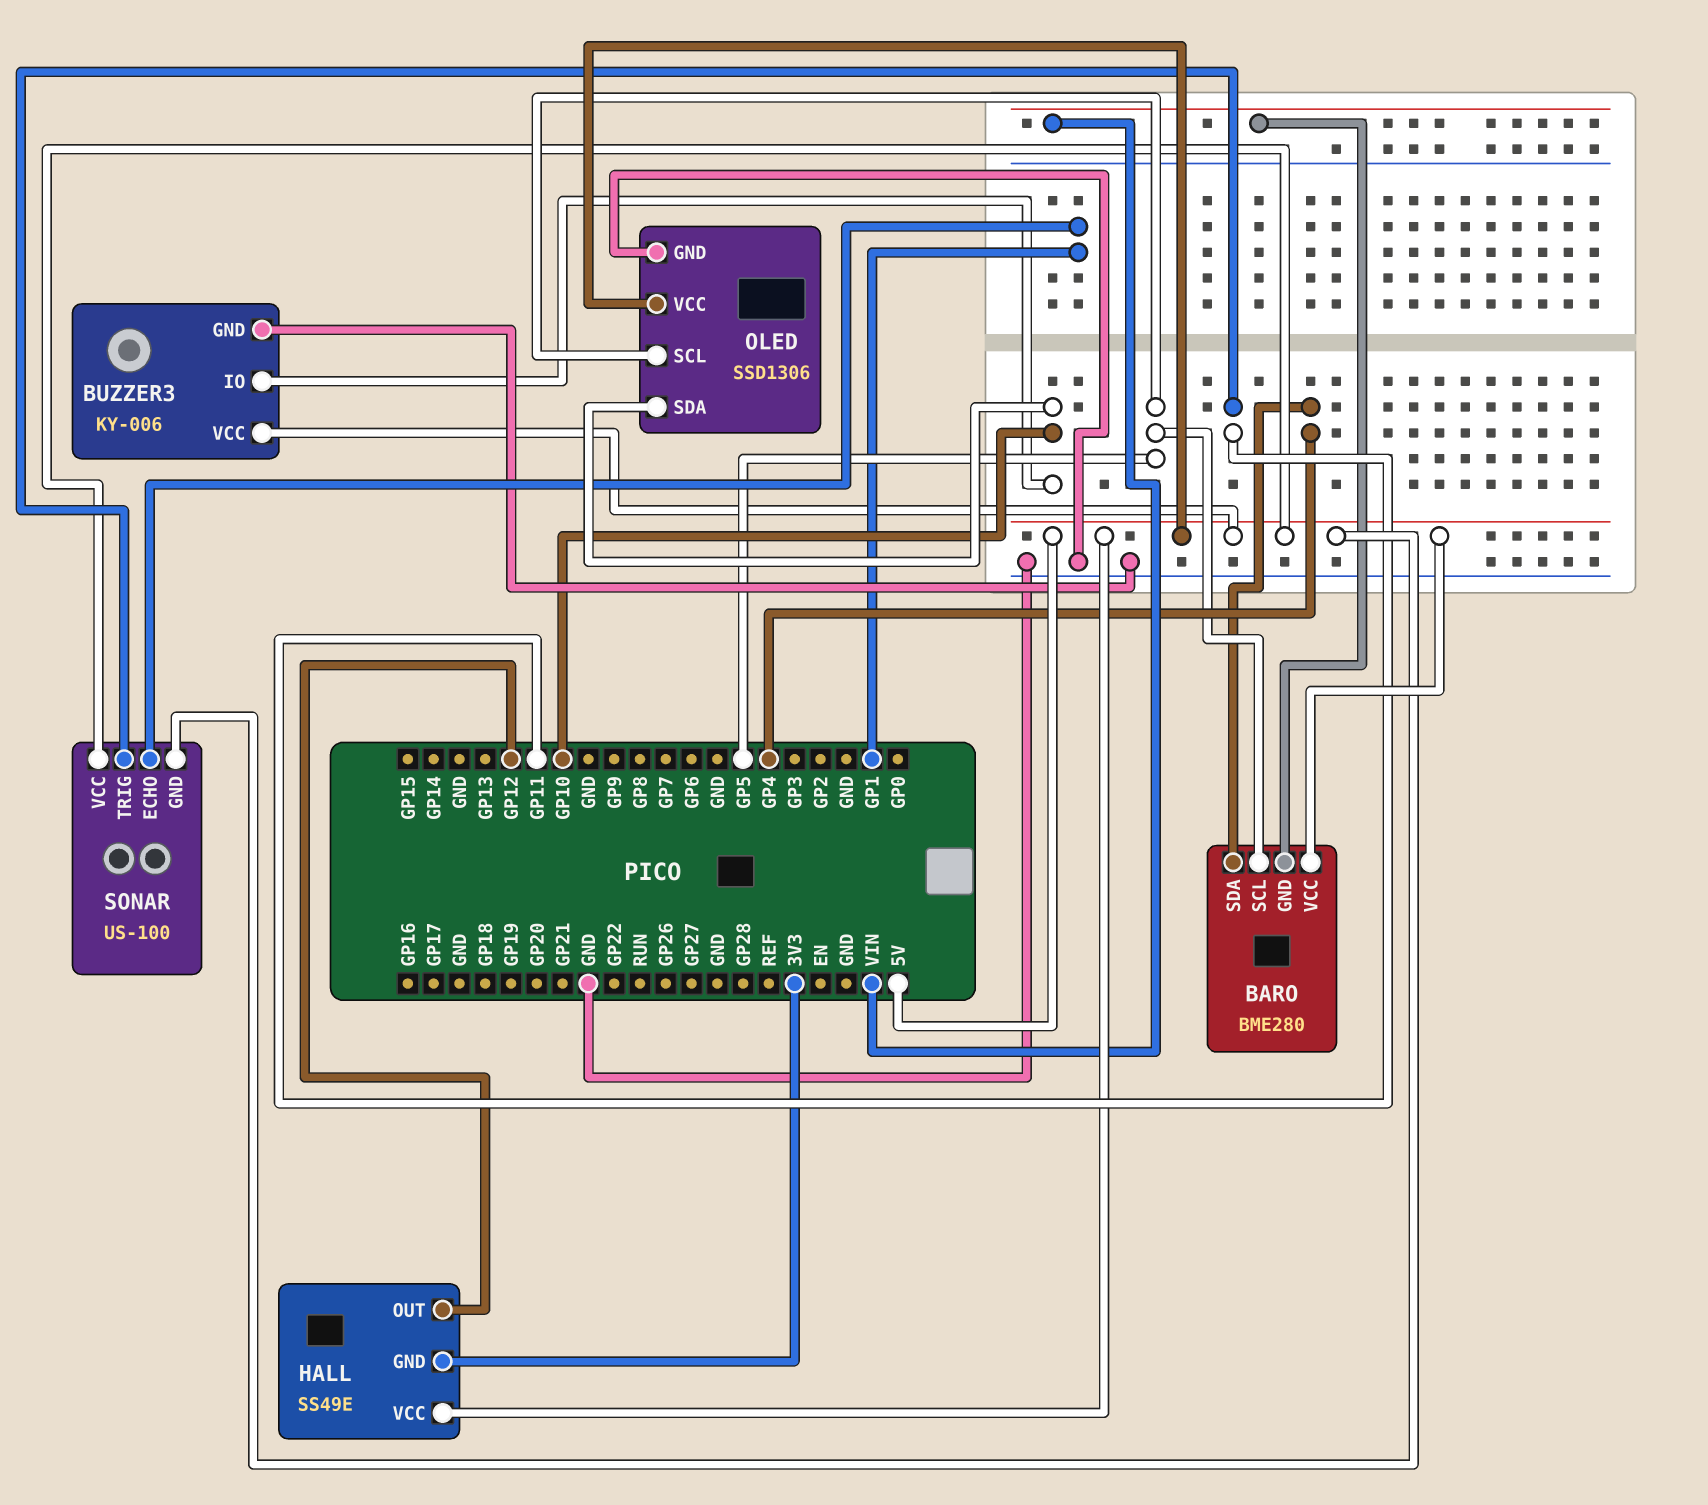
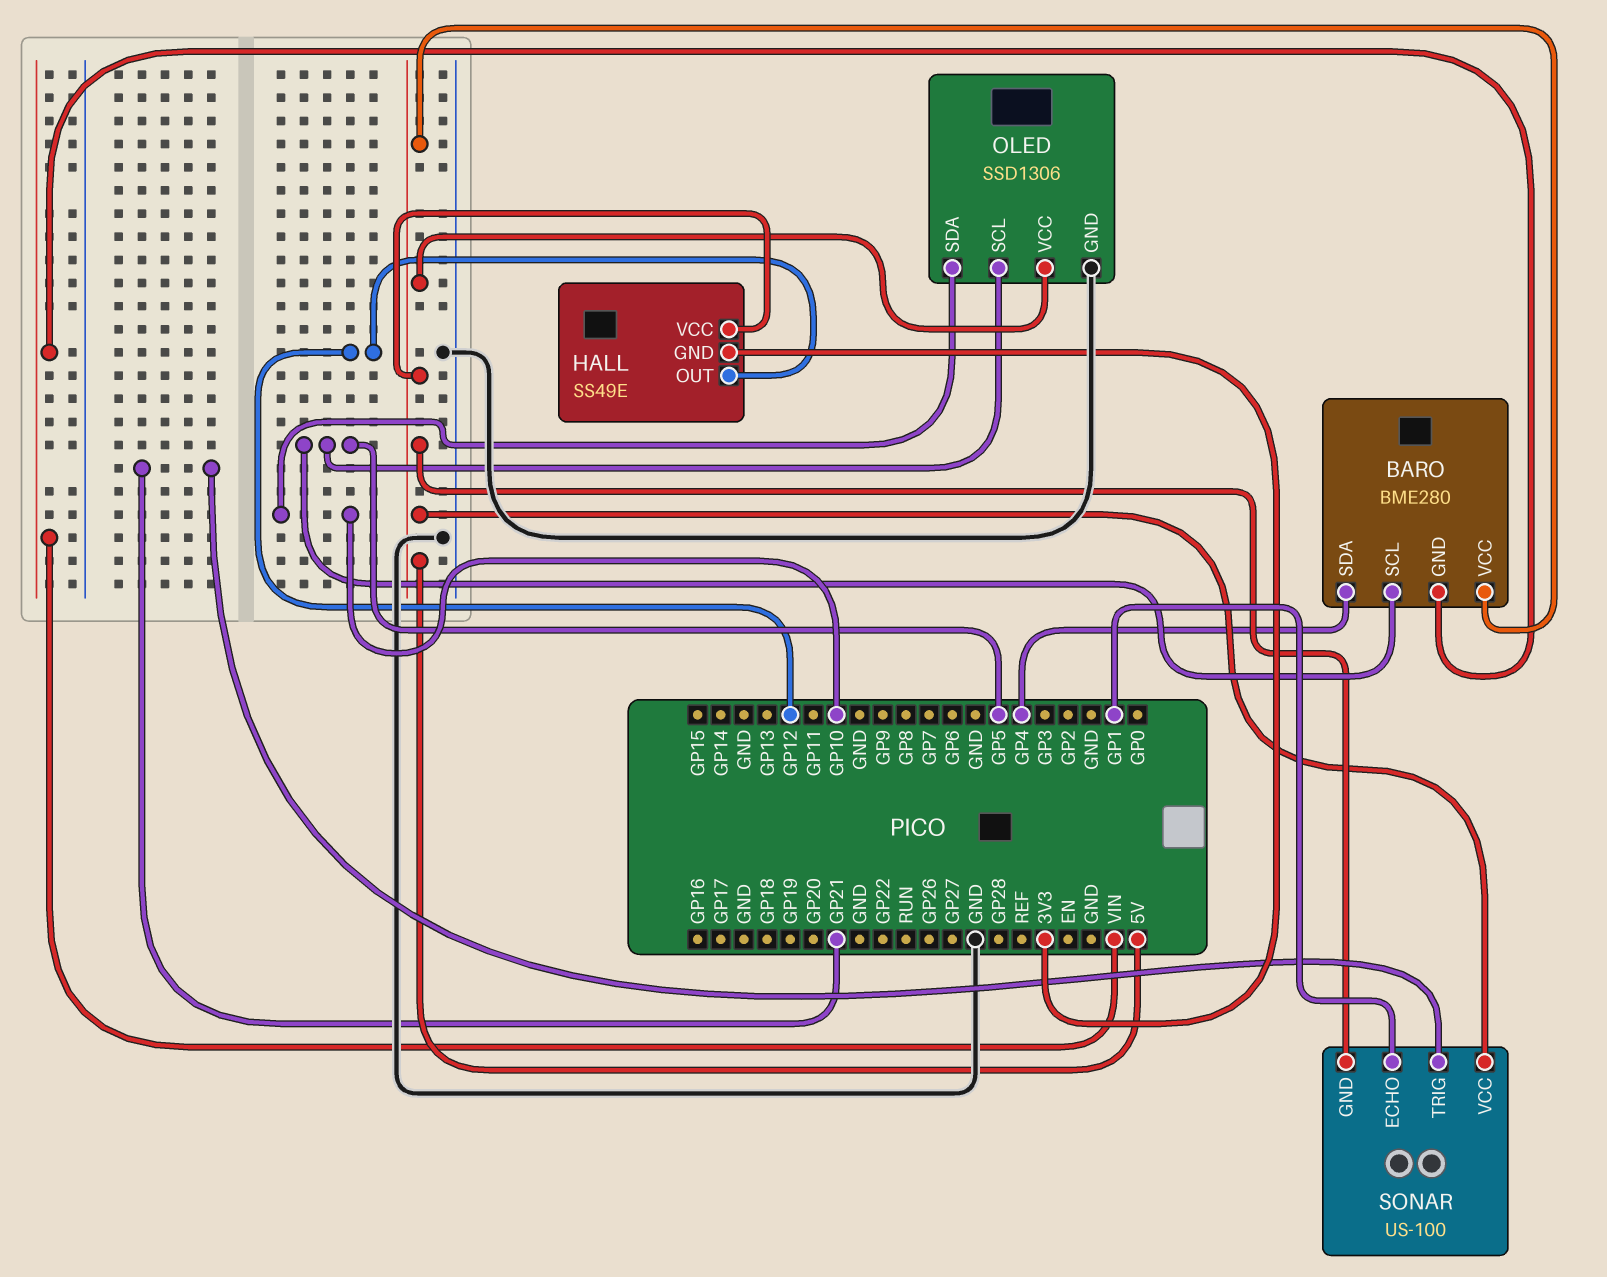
BUZZER3: KY-006 -> none
BUZZER3 pin GND: GND -> none
BUZZER3 pin IO: GP10 -> none
BUZZER3 pin VCC: 5V -> none
SONAR pin TRIG: GP11 -> GP21

